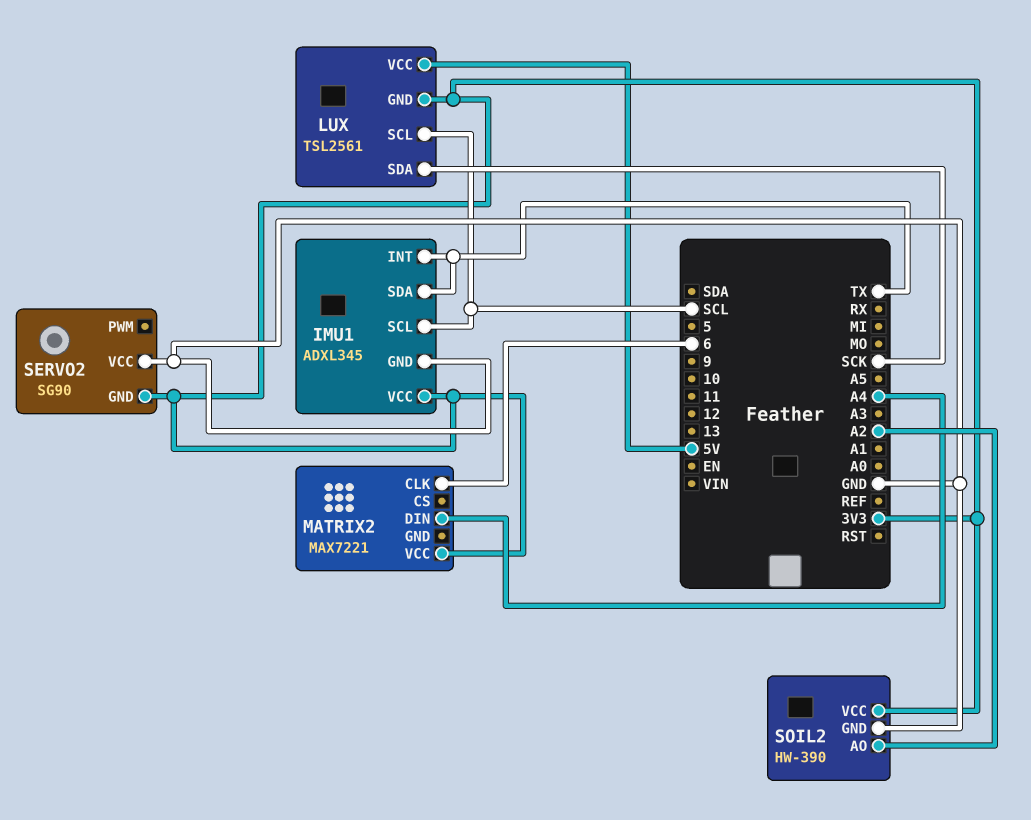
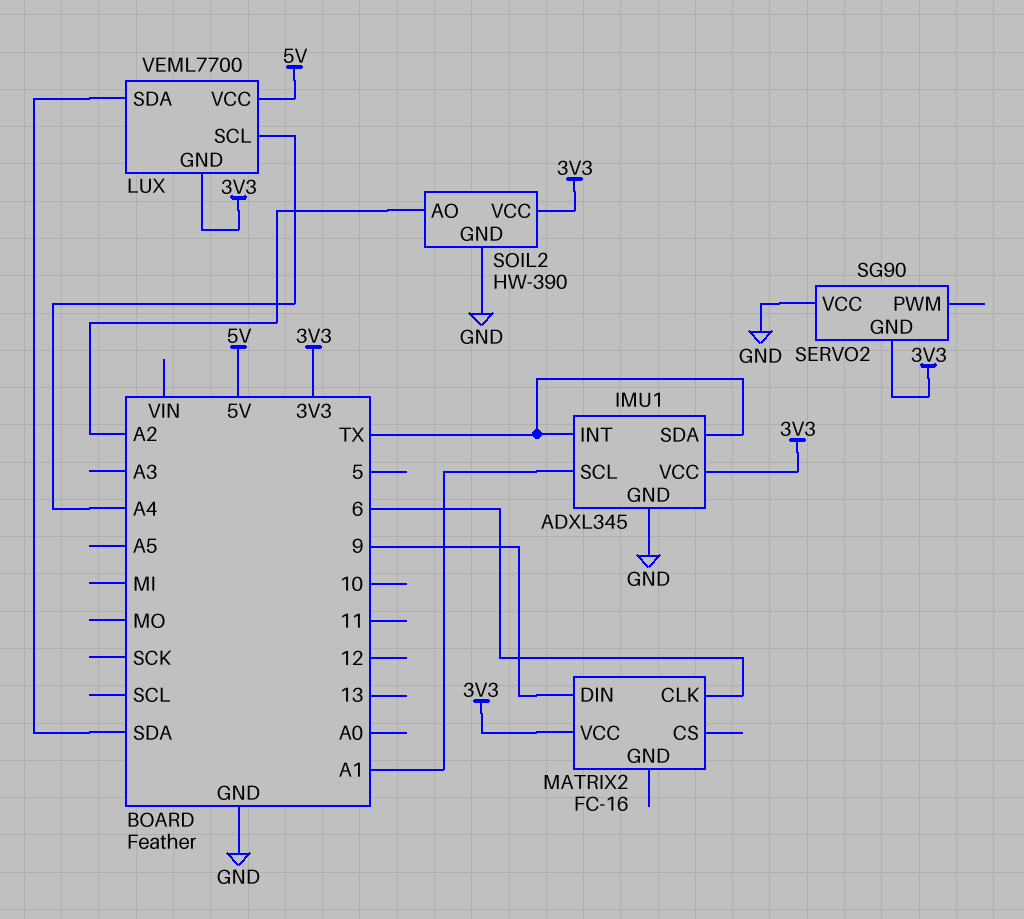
IMU1 pin SCL: SCL -> A1
LUX: TSL2561 -> VEML7700
LUX pin SCL: SCL -> A4
LUX pin SDA: SCK -> SDA
MATRIX2: MAX7221 -> FC-16
MATRIX2 pin DIN: A4 -> 9

